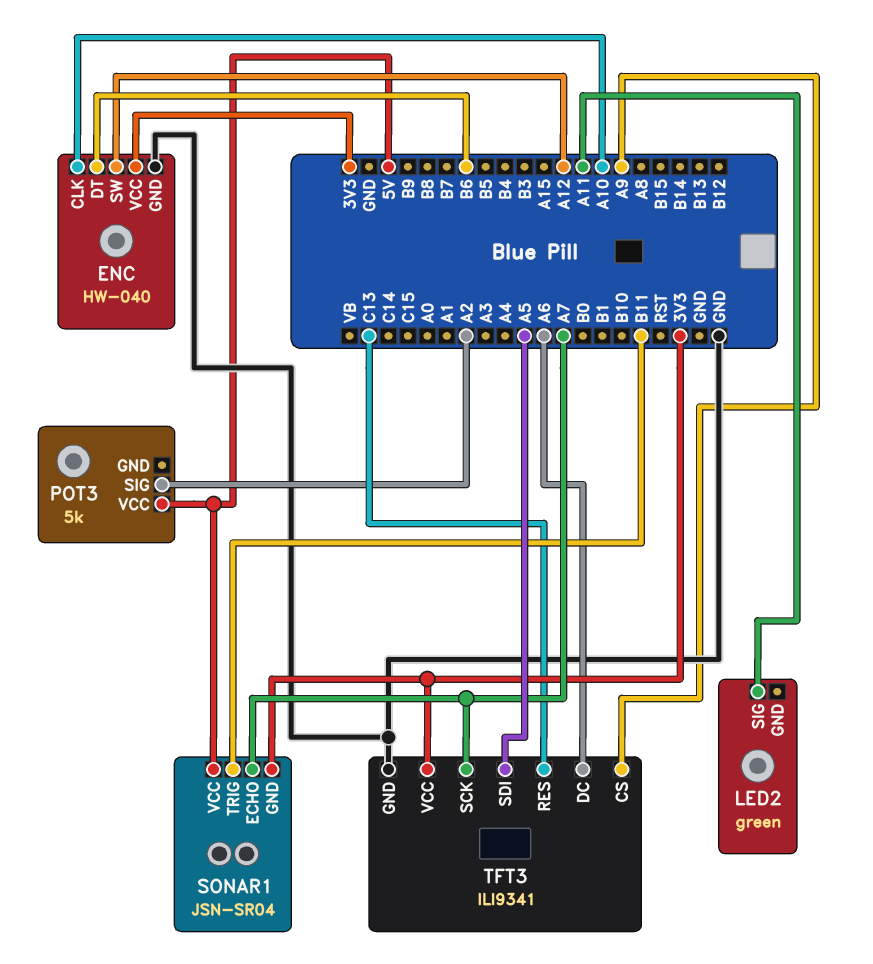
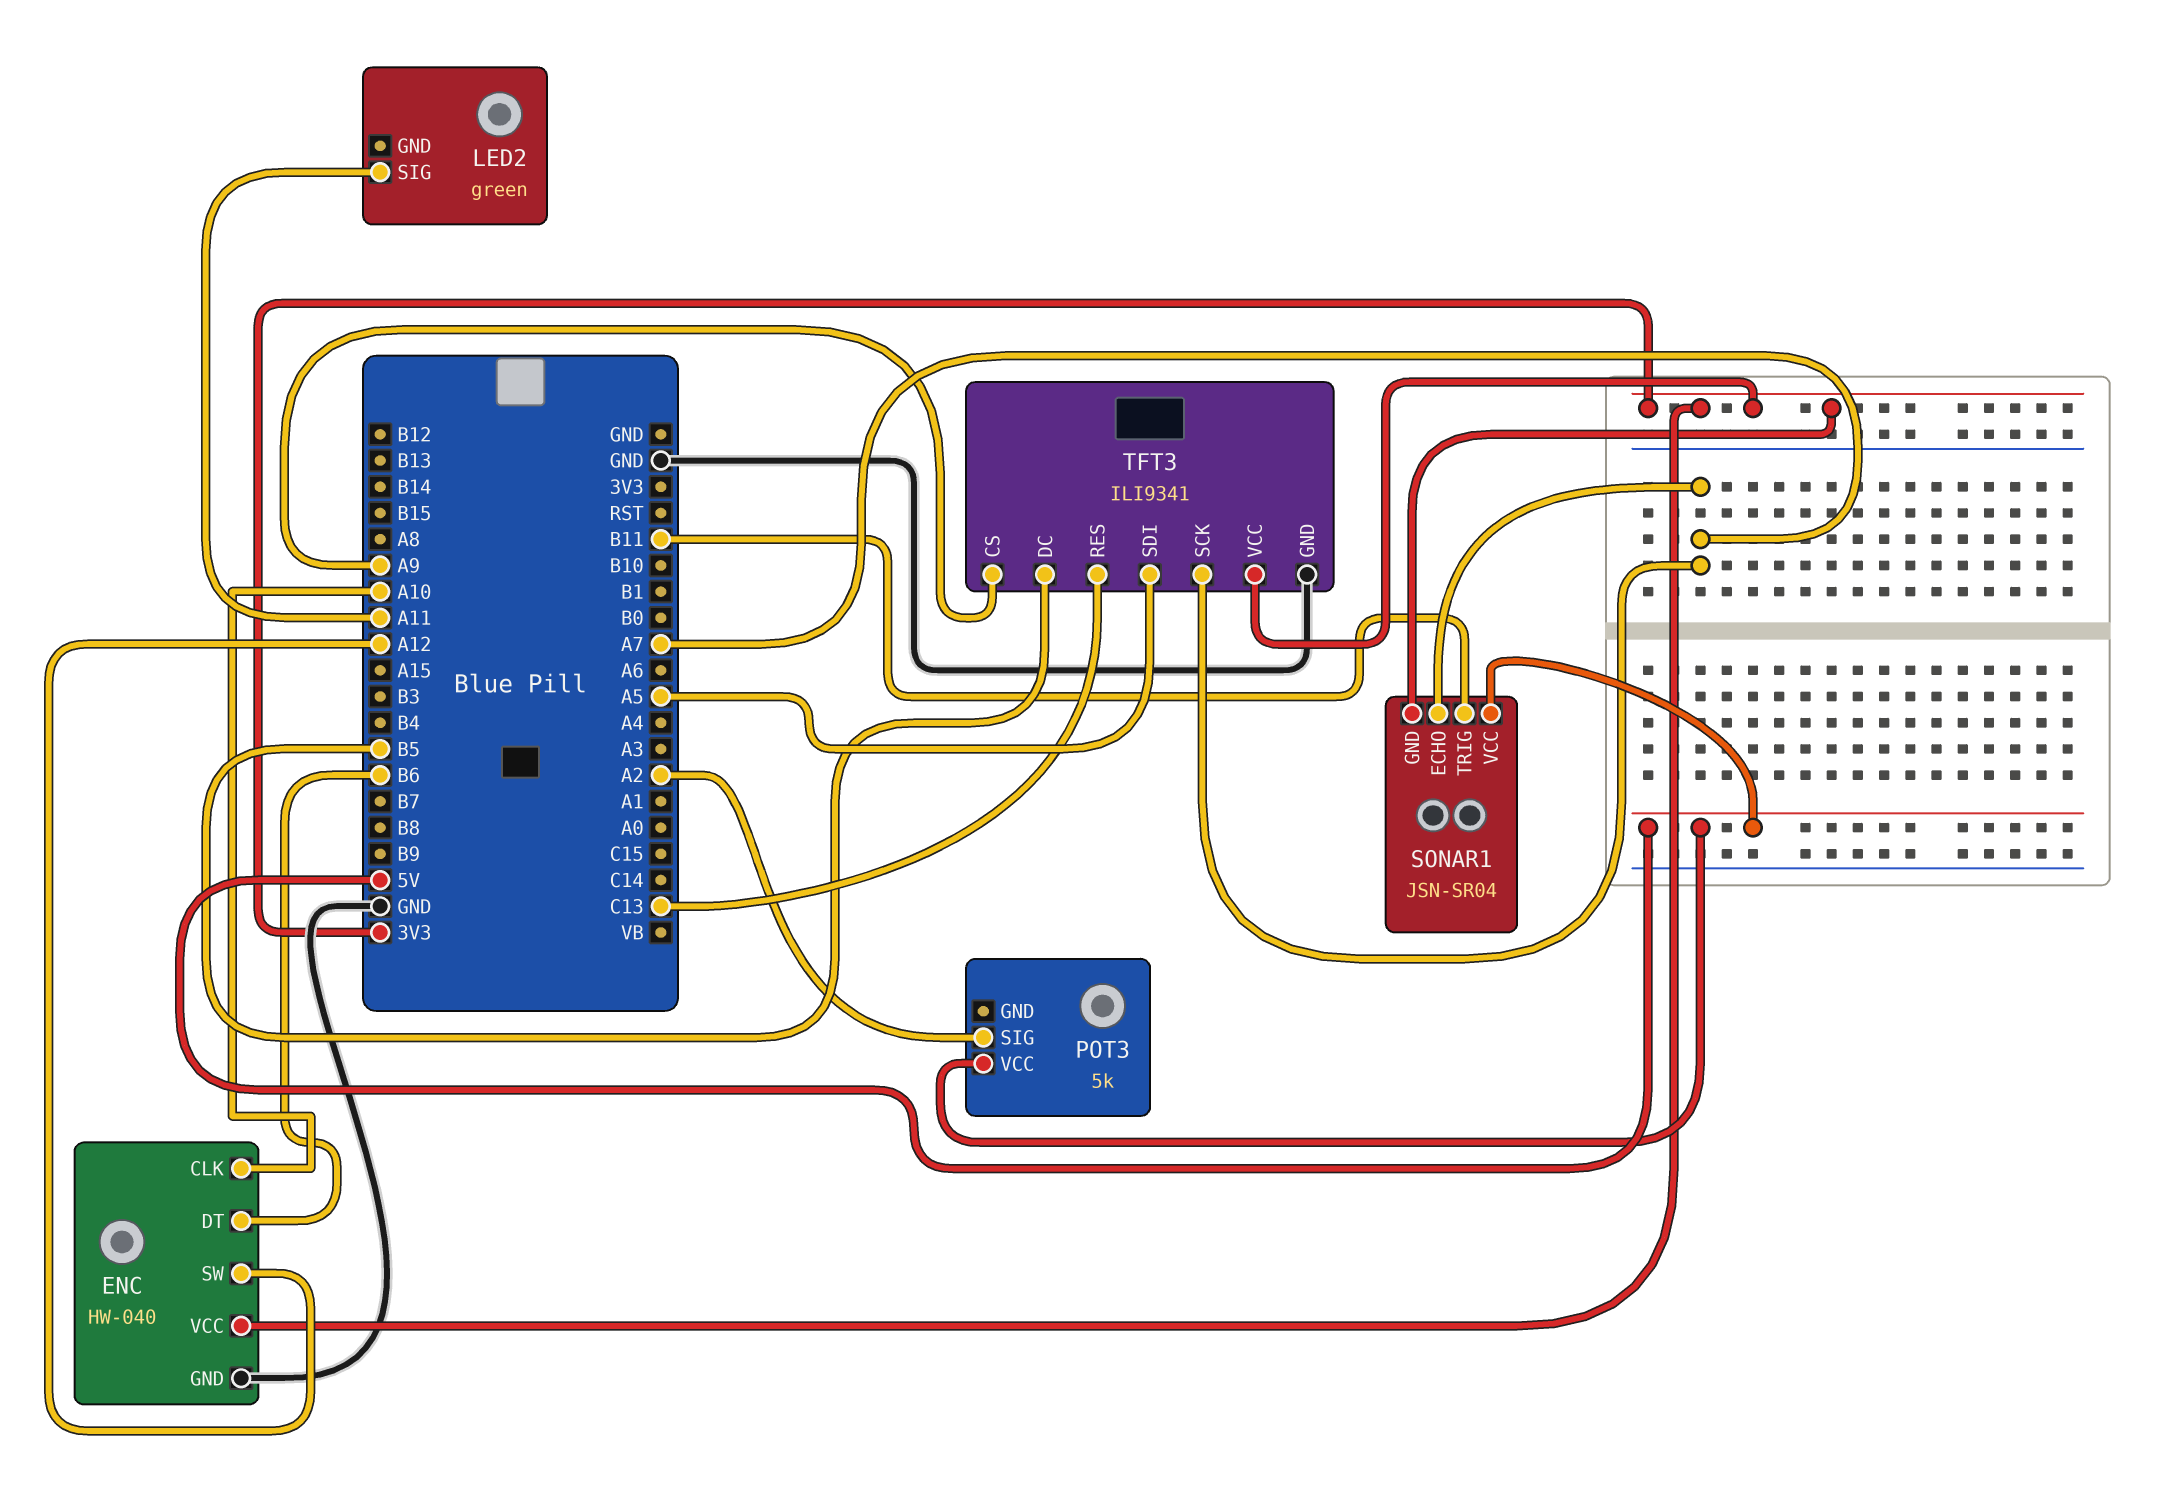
TFT3 pin DC: A6 -> B5

